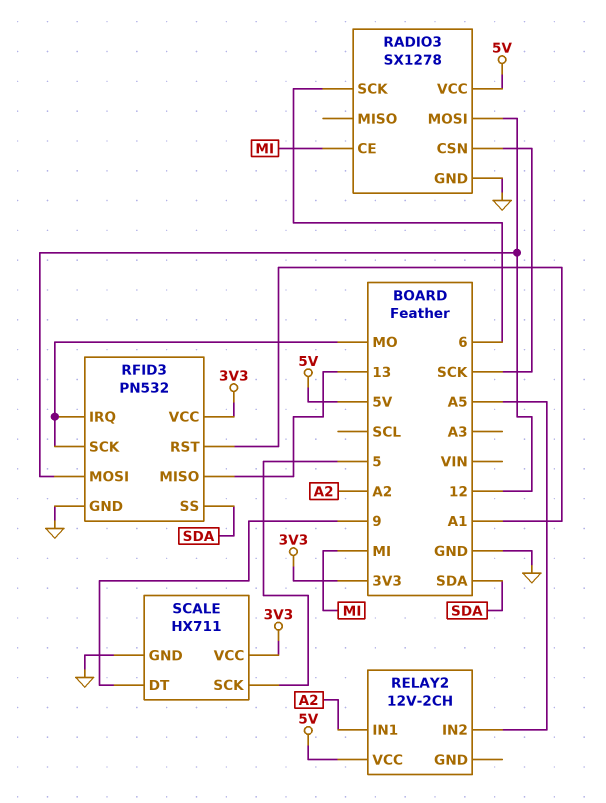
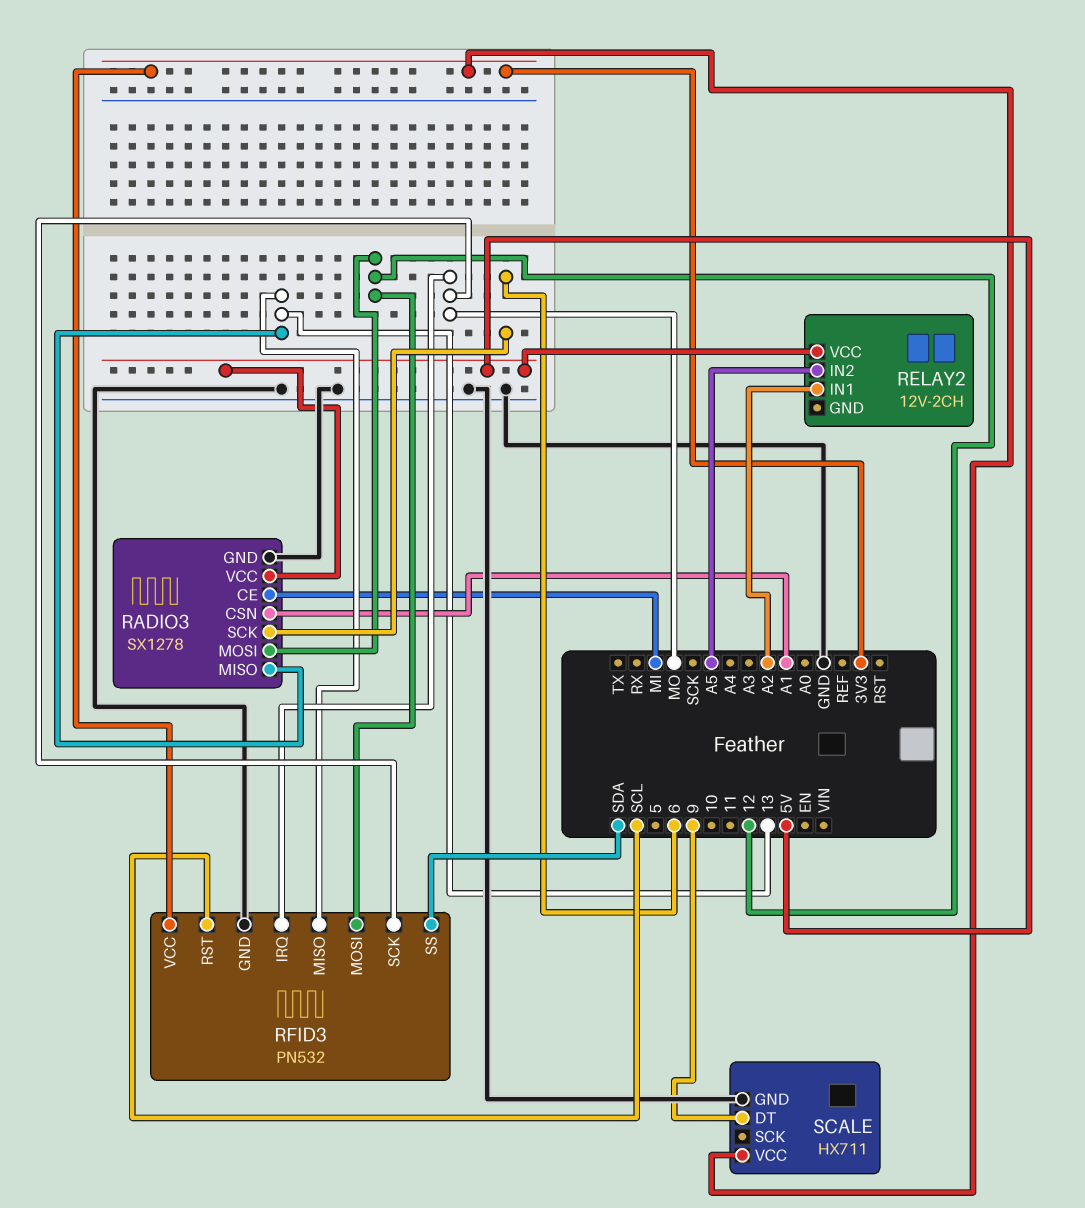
RADIO3 pin CSN: SCK -> A1
RADIO3 pin MISO: none -> 13
RFID3 pin RST: A1 -> SCL
SCALE pin SCK: 5 -> none

